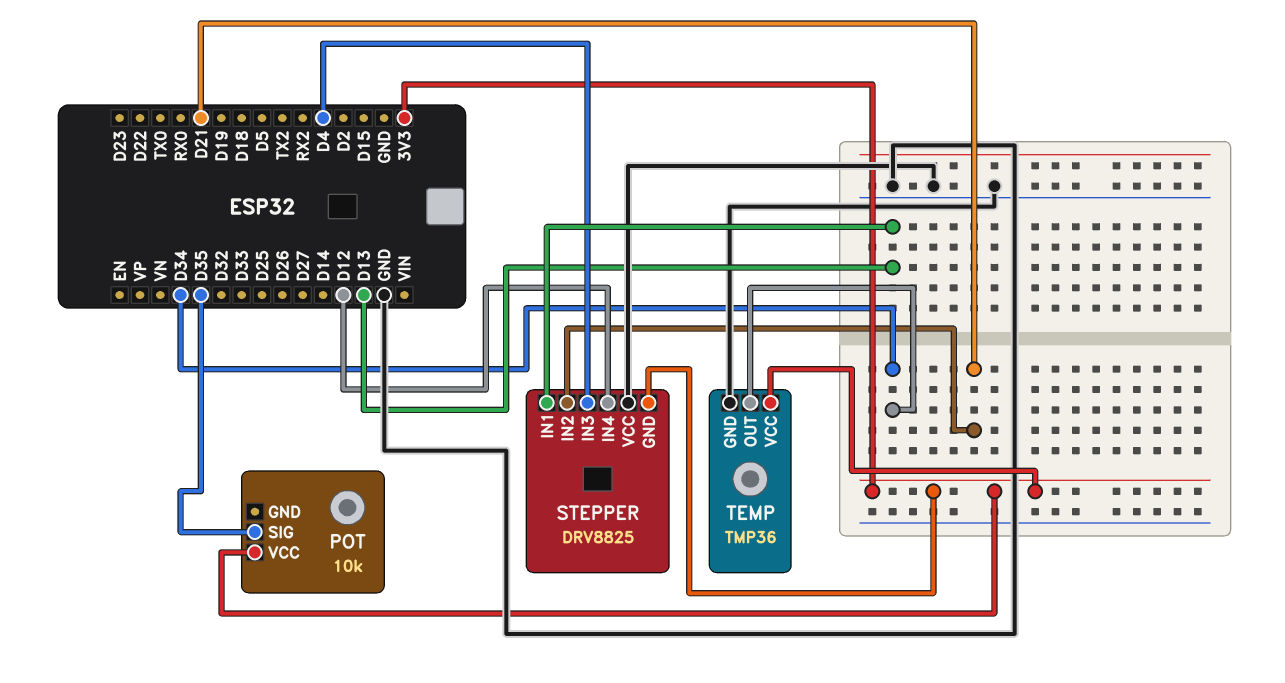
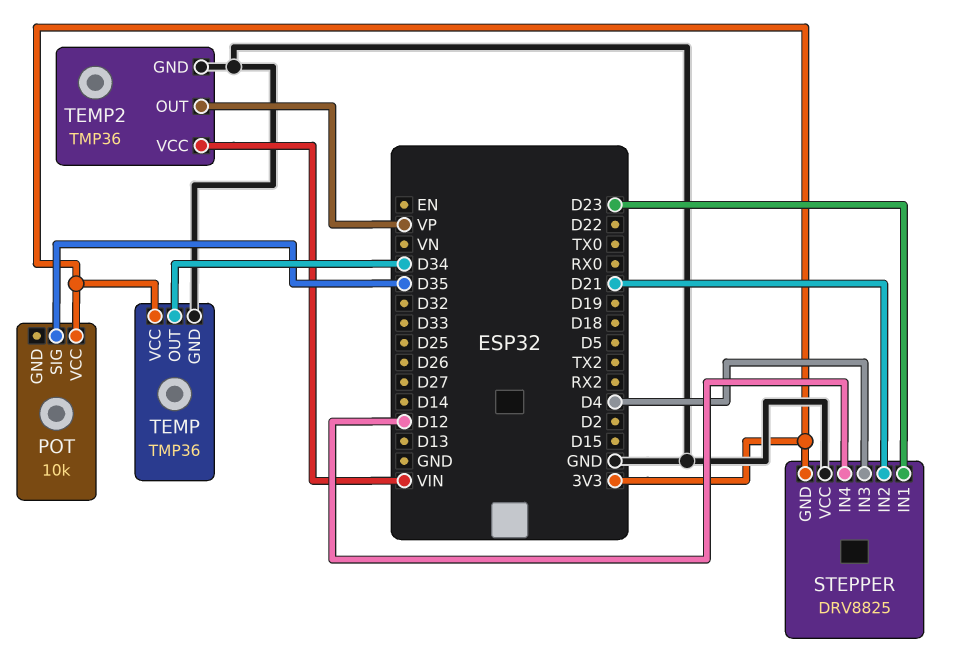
STEPPER pin IN1: D13 -> D23
TEMP2: none -> TMP36
TEMP2 pin GND: none -> GND
TEMP2 pin OUT: none -> VP
TEMP2 pin VCC: none -> VIN

